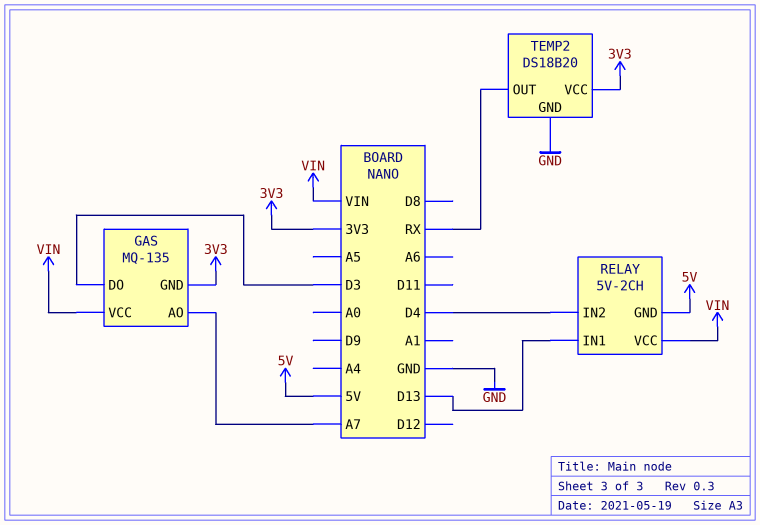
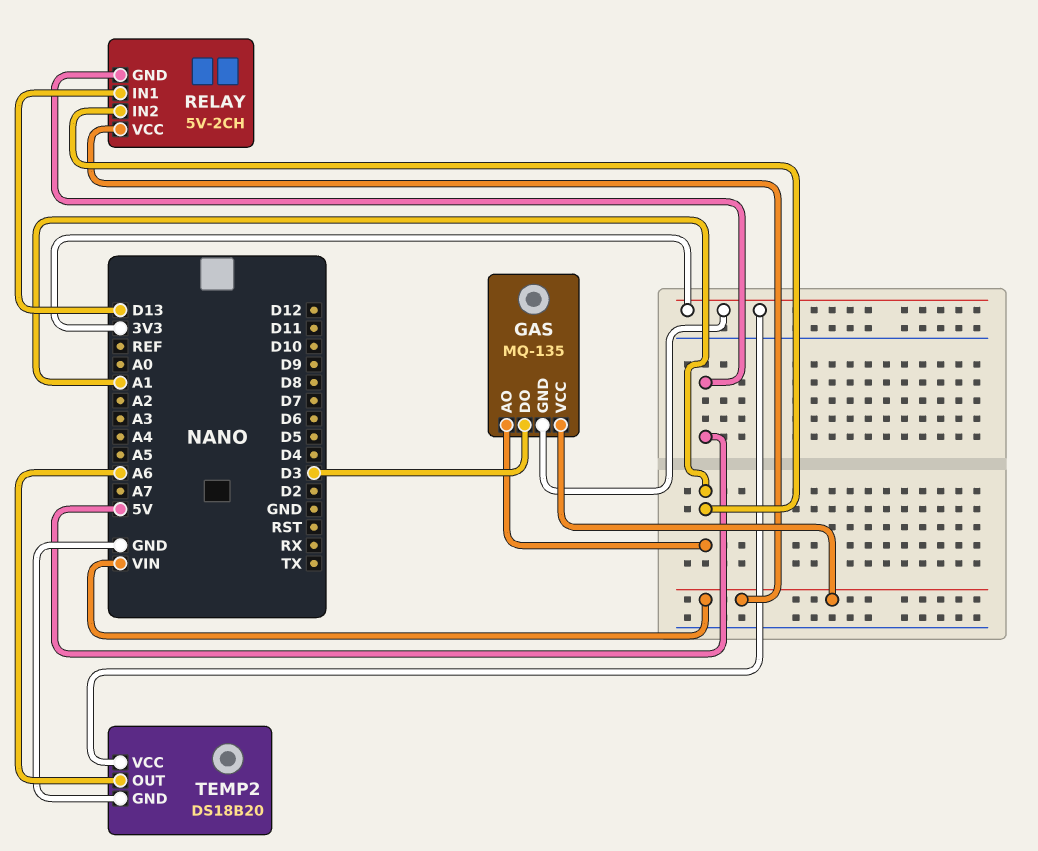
GAS pin AO: A7 -> A1
RELAY pin IN2: D4 -> A1
TEMP2 pin OUT: RX -> A6

